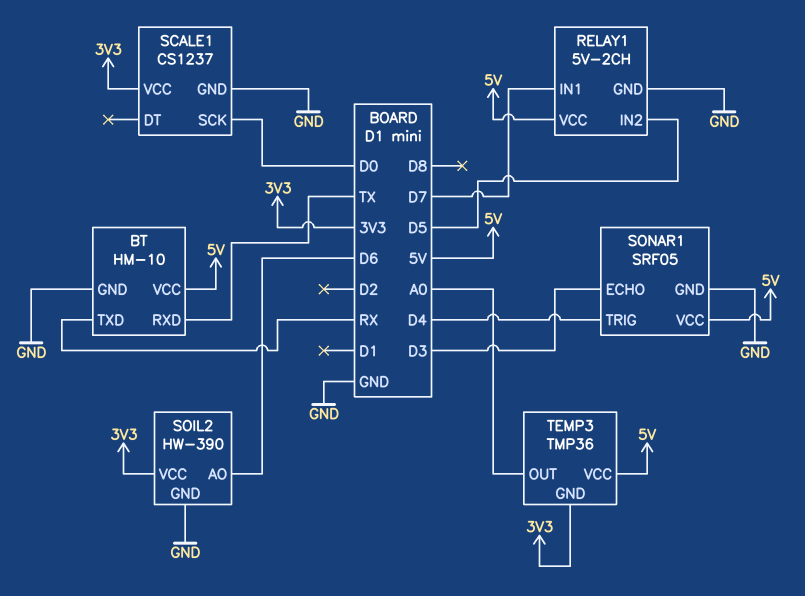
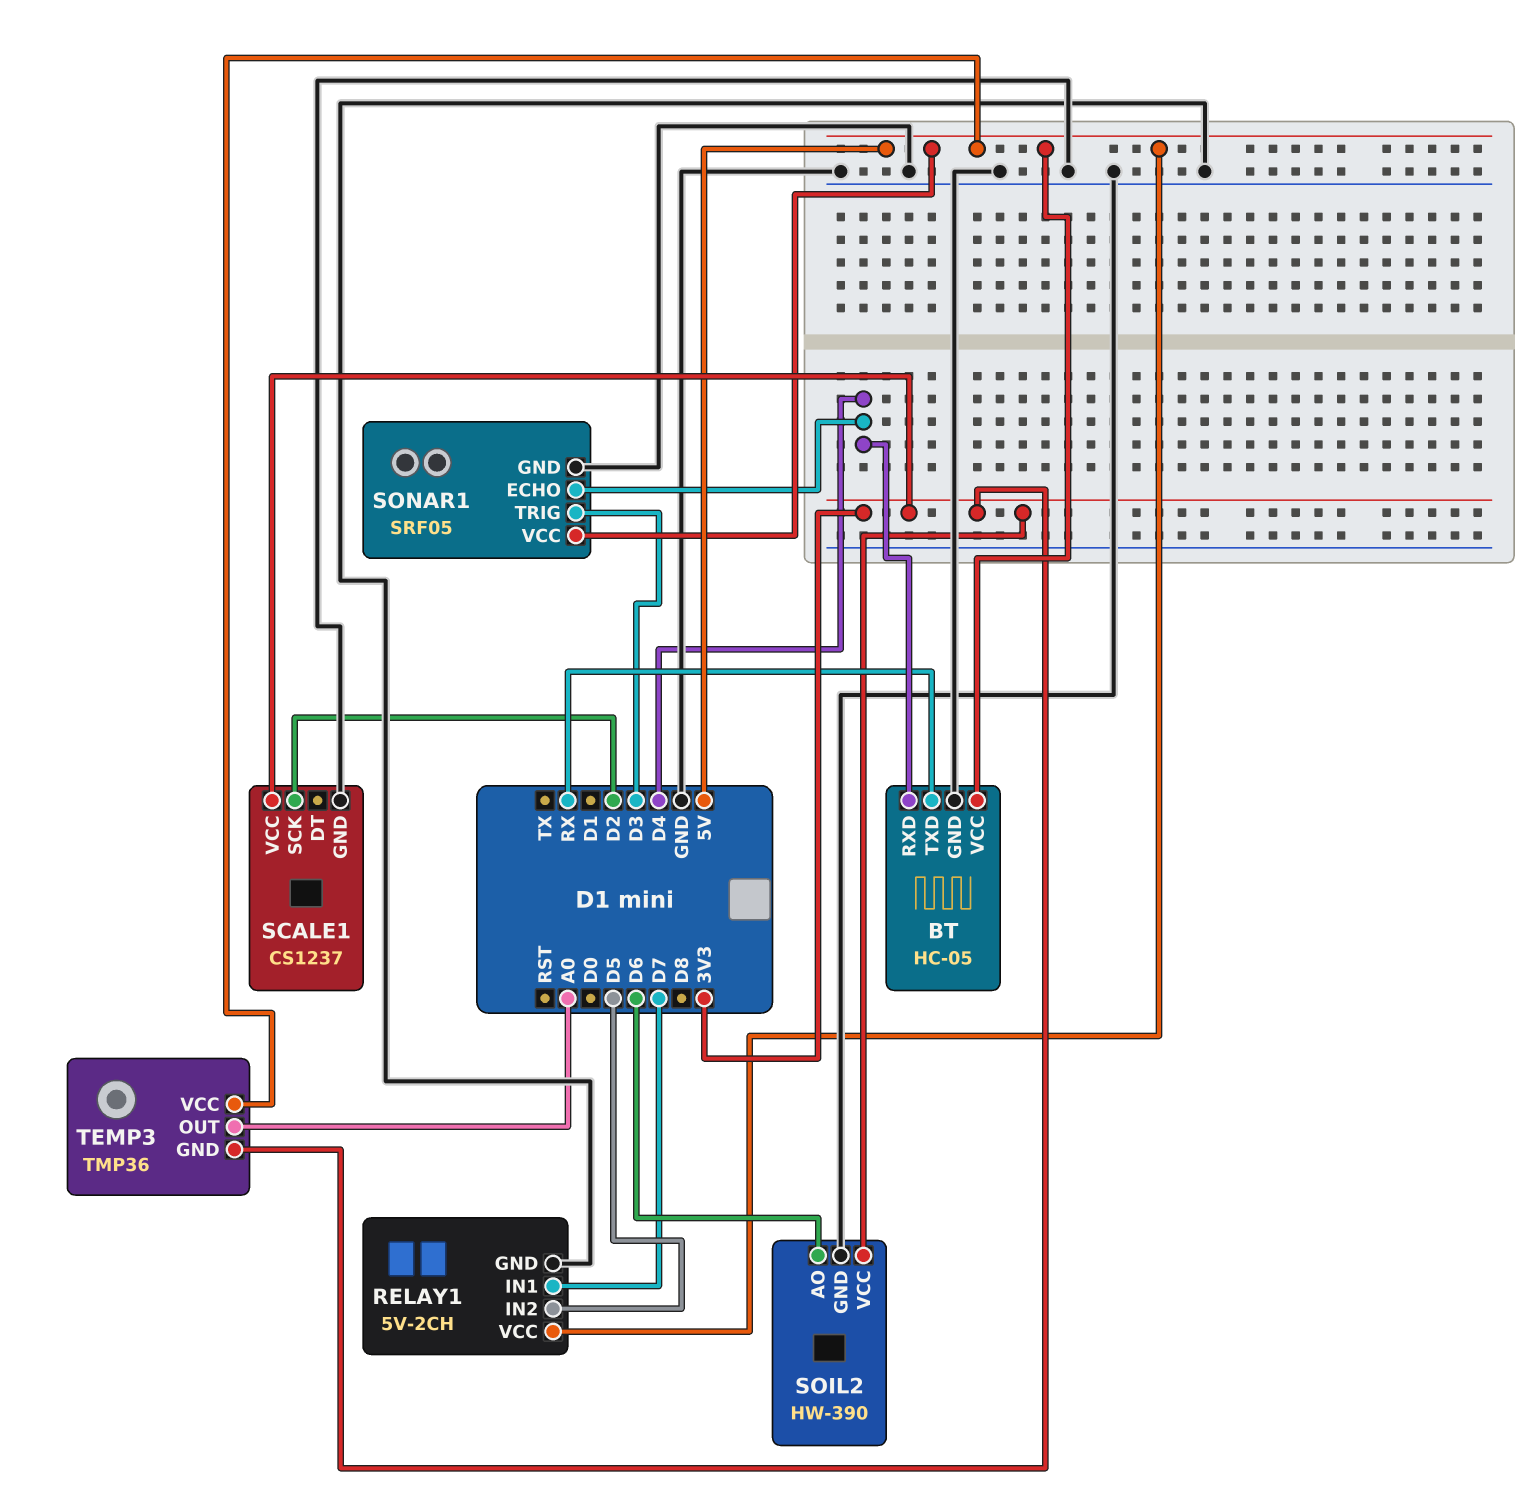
BT: HM-10 -> HC-05
BT pin RXD: TX -> D4
SCALE1 pin SCK: D0 -> D2
SONAR1 pin ECHO: D3 -> D4
SONAR1 pin TRIG: D4 -> D3

